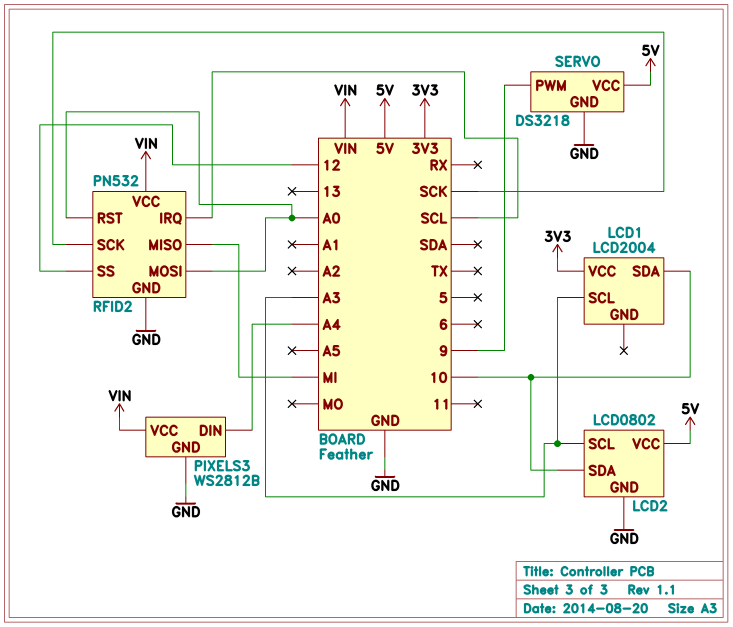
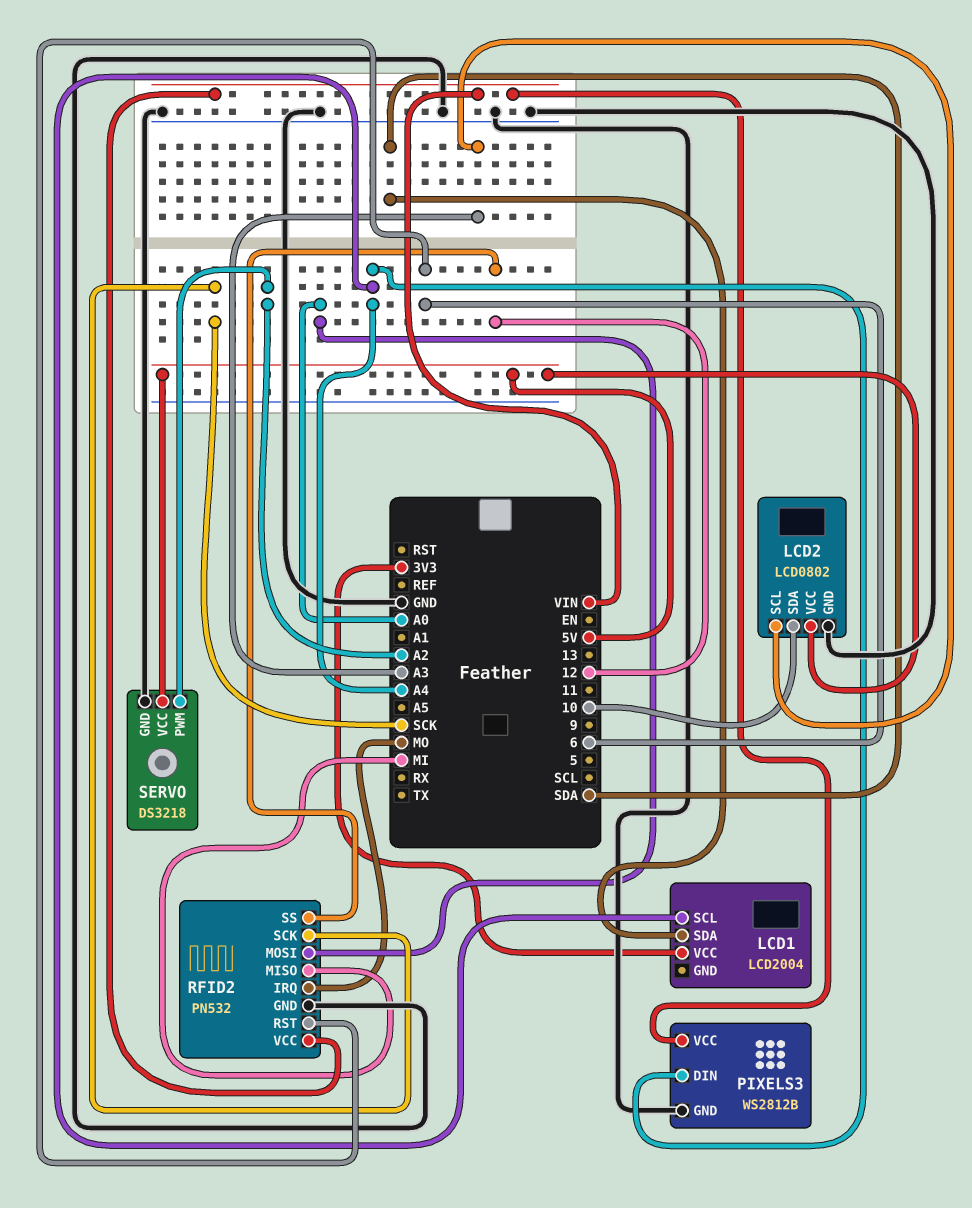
LCD1 pin SCL: A3 -> A4
LCD1 pin SDA: 10 -> SDA
RFID2 pin IRQ: SCL -> MO
RFID2 pin RST: A0 -> 6
SERVO pin PWM: 9 -> A2

